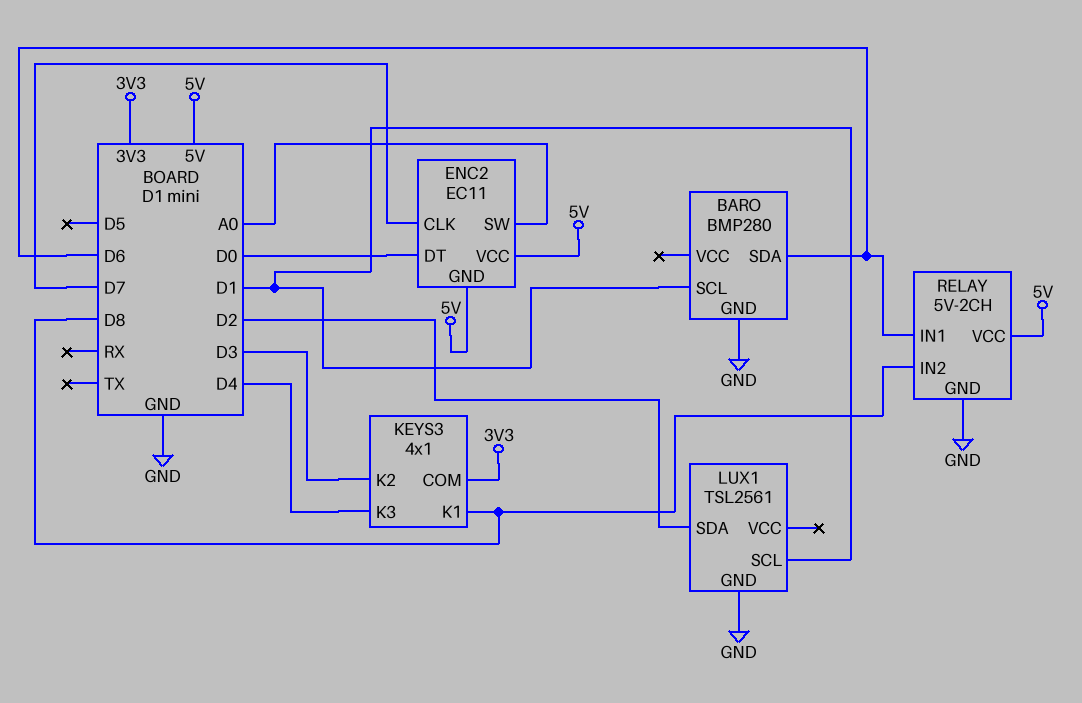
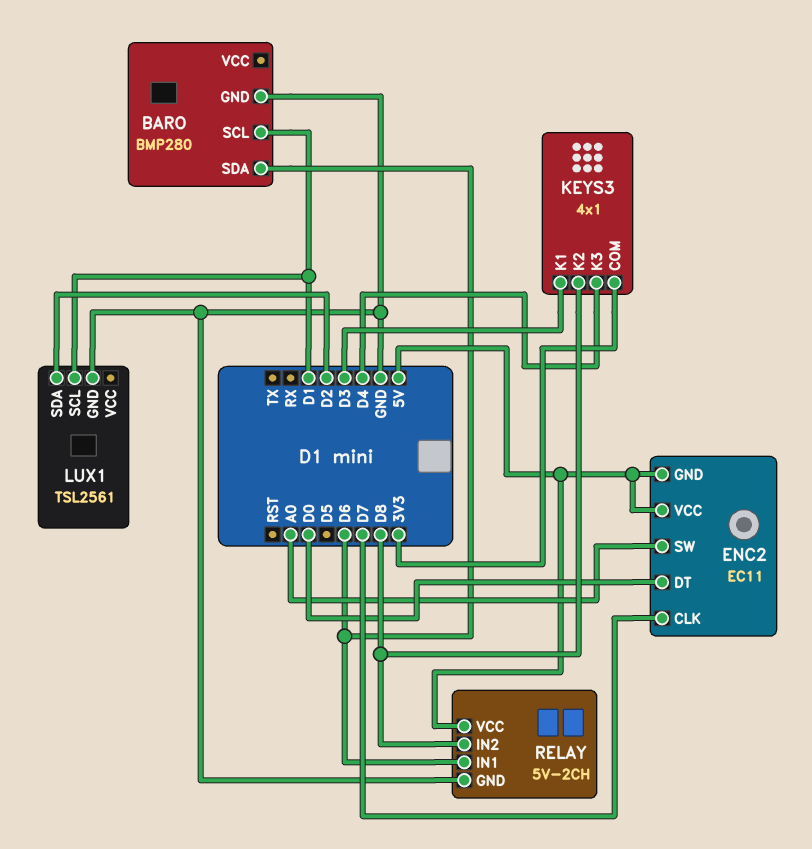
KEYS3 pin K1: D8 -> D3
KEYS3 pin K2: D3 -> D8

